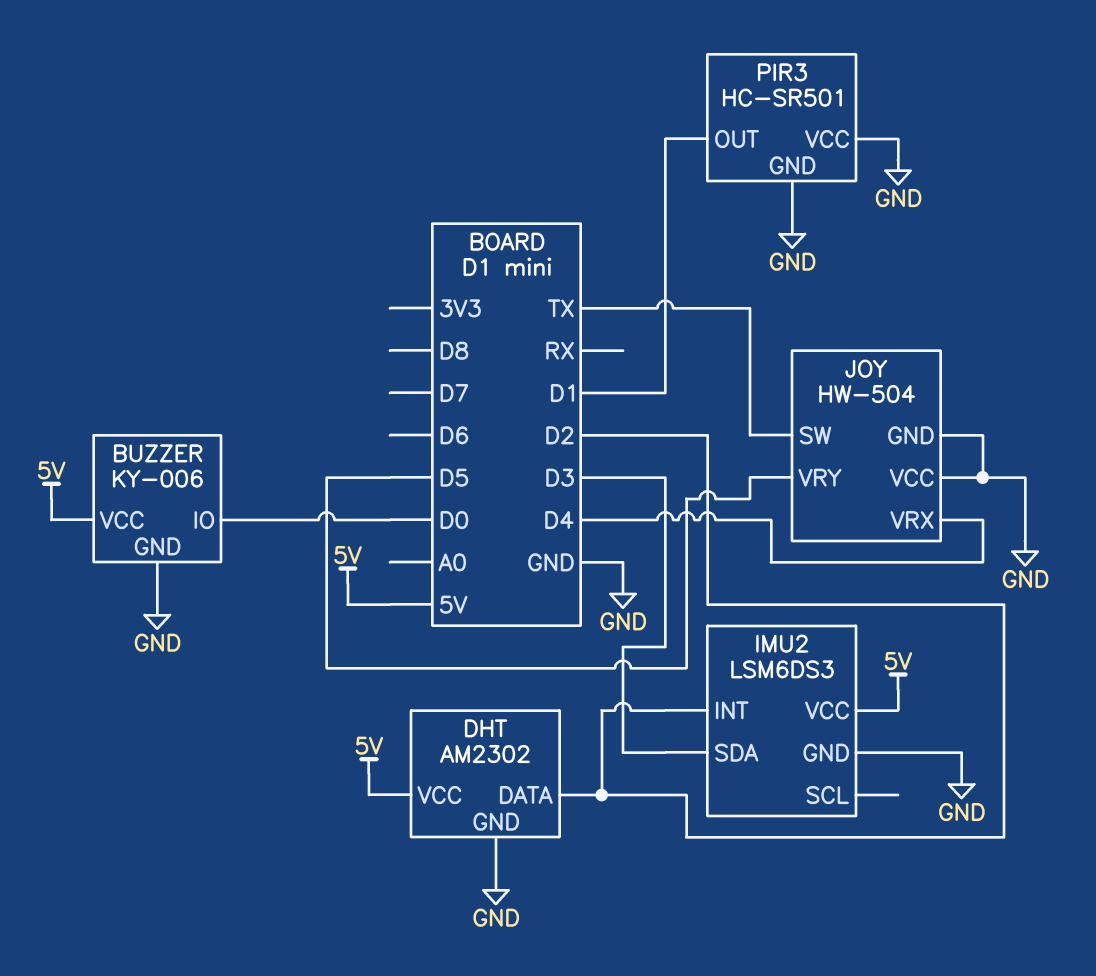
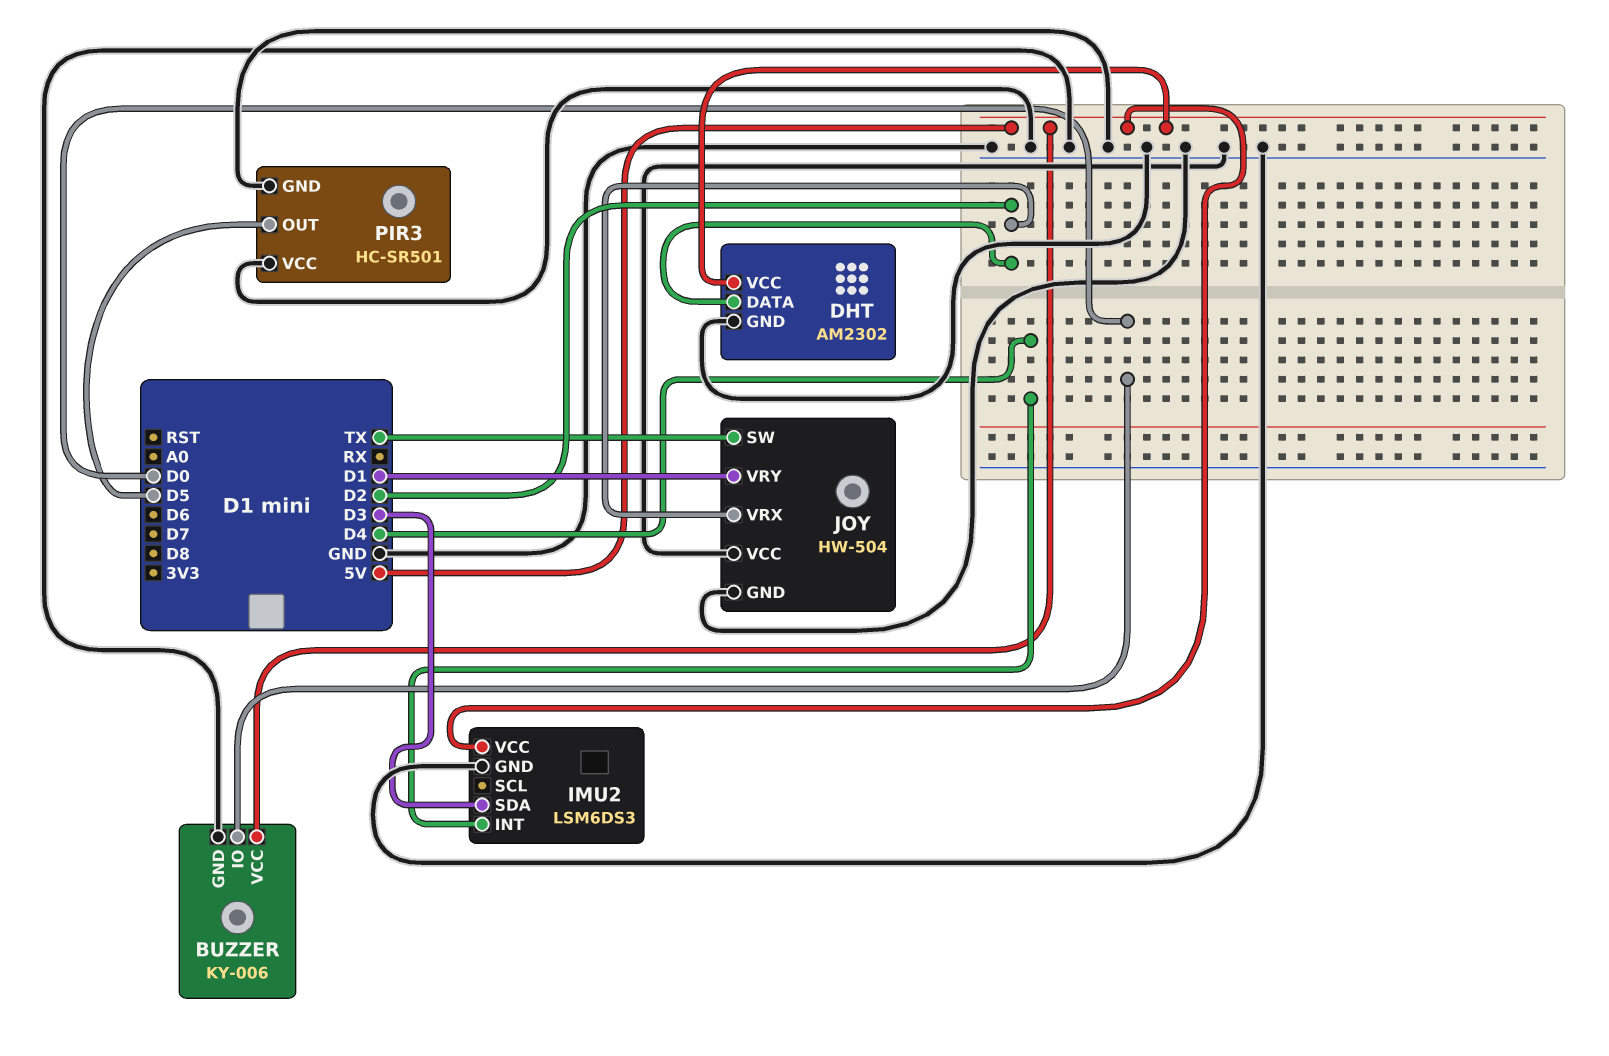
IMU2 pin INT: D2 -> D4
JOY pin VRX: D4 -> D2
JOY pin VRY: D5 -> D1
PIR3 pin OUT: D1 -> D5

